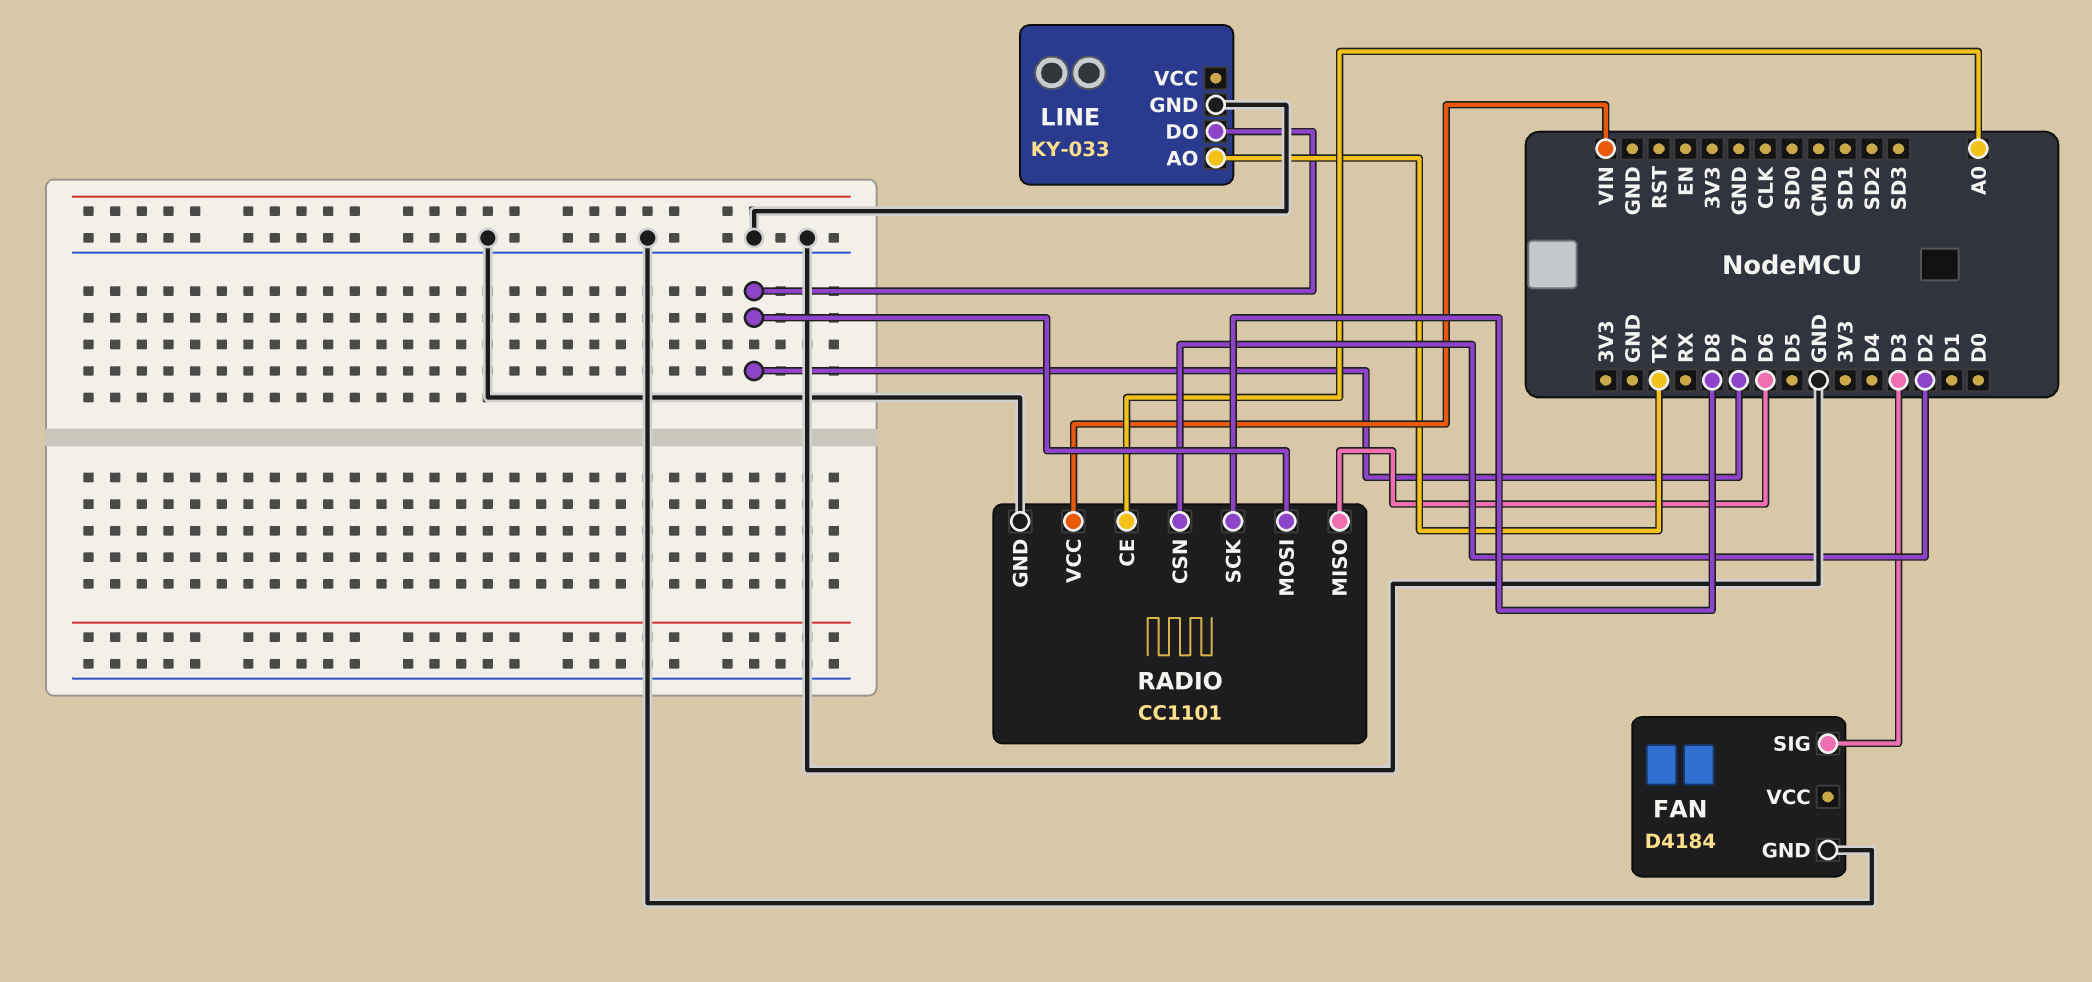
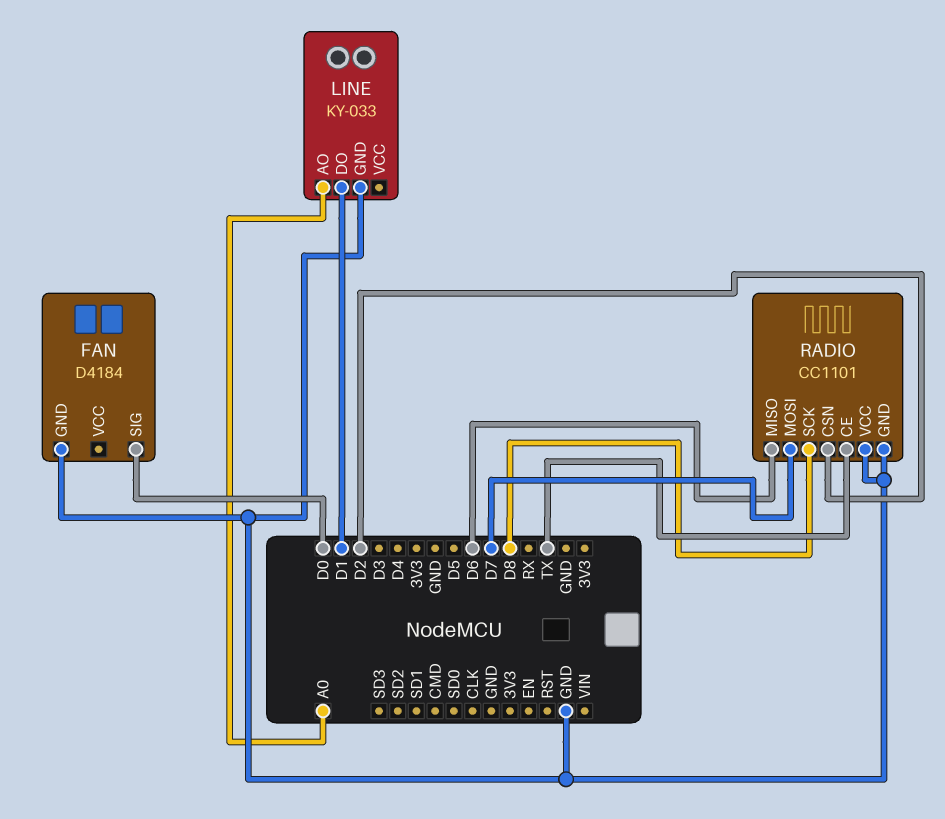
FAN pin SIG: D3 -> D0
LINE pin AO: TX -> A0
LINE pin DO: D7 -> D1
RADIO pin CE: A0 -> TX
RADIO pin VCC: VIN -> GND

